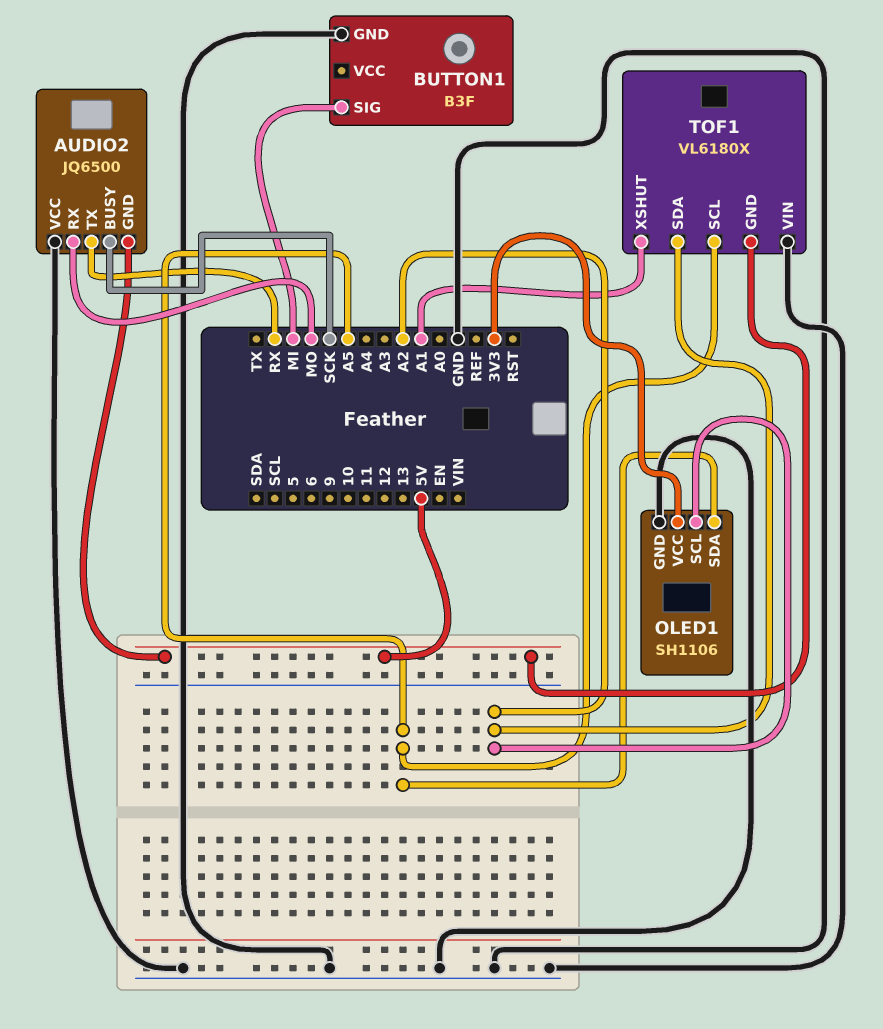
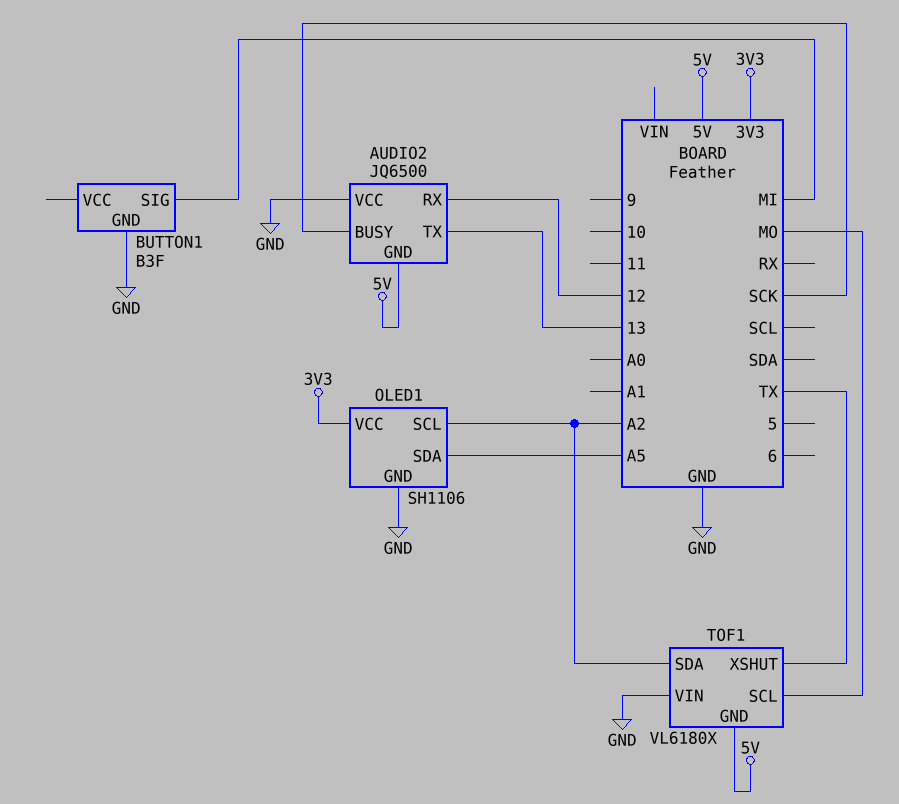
AUDIO2 pin RX: MO -> 12
AUDIO2 pin TX: RX -> 13
TOF1 pin SCL: A5 -> MO
TOF1 pin XSHUT: A1 -> TX

